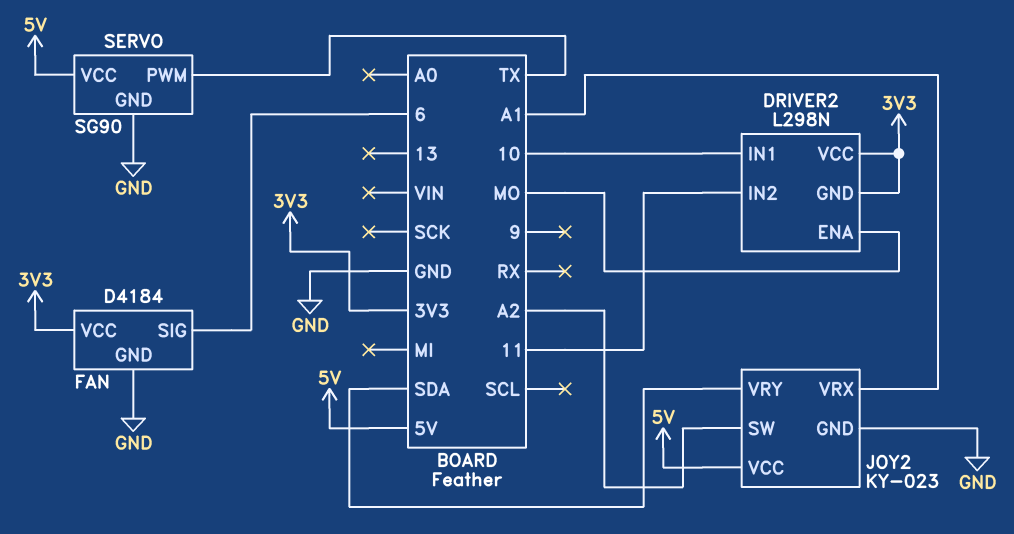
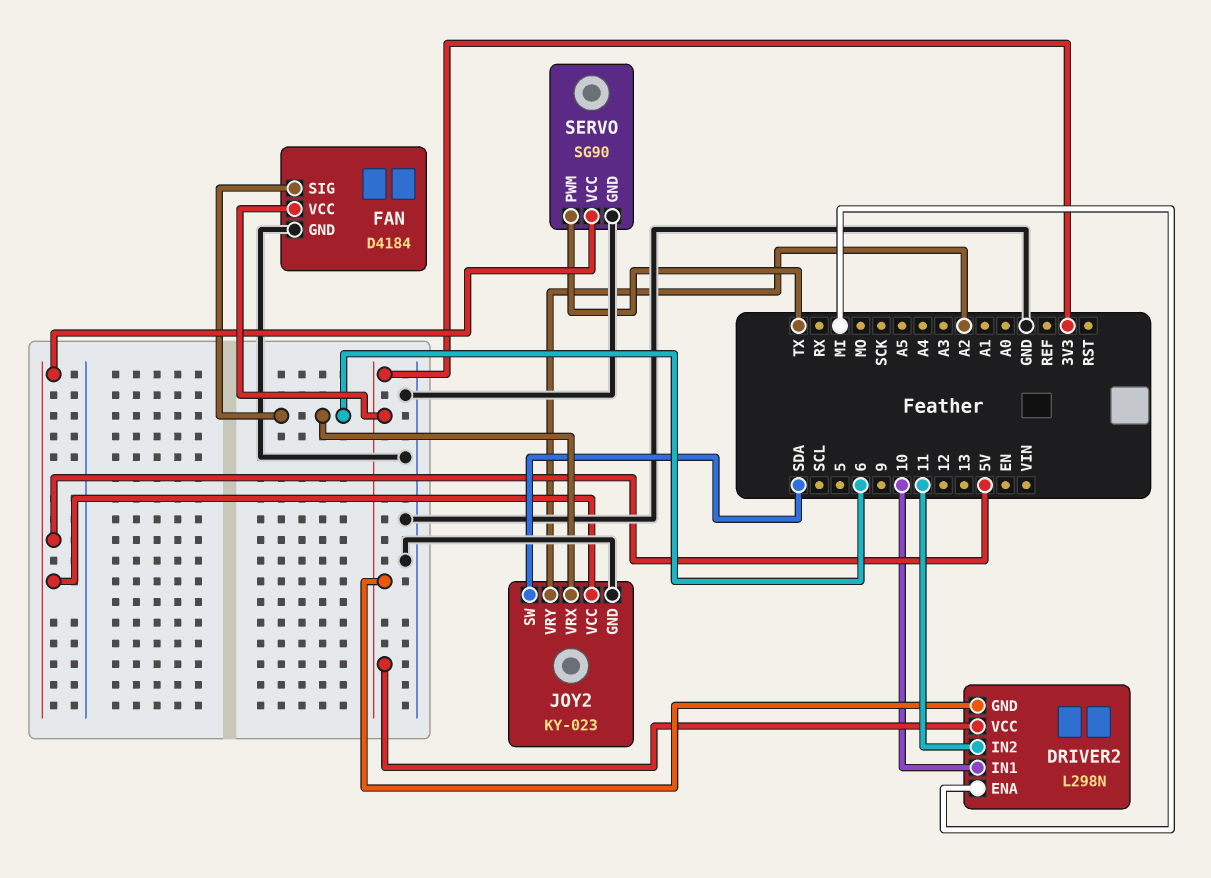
DRIVER2 pin ENA: MO -> MI
JOY2 pin SW: A2 -> SDA
JOY2 pin VRX: A1 -> 6
JOY2 pin VRY: SDA -> A2

